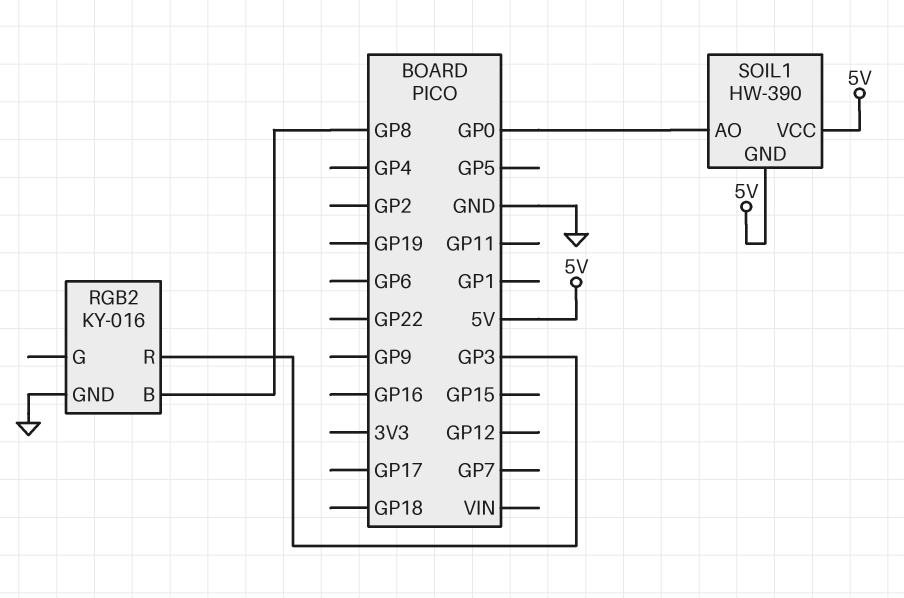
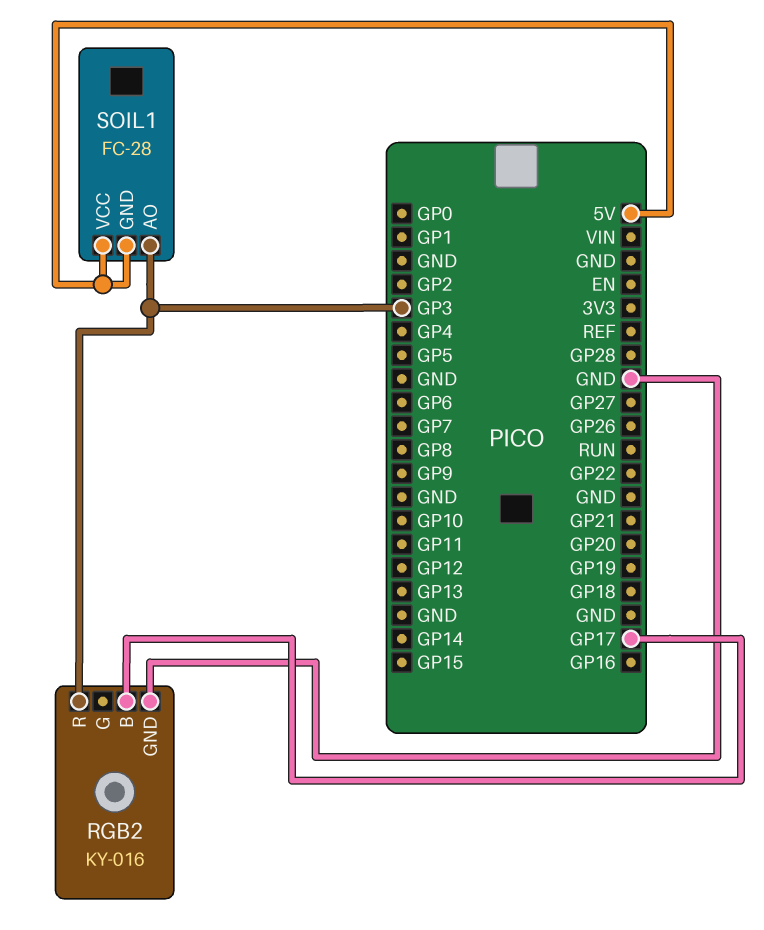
RGB2 pin B: GP8 -> GP17
SOIL1: HW-390 -> FC-28
SOIL1 pin AO: GP0 -> GP3

